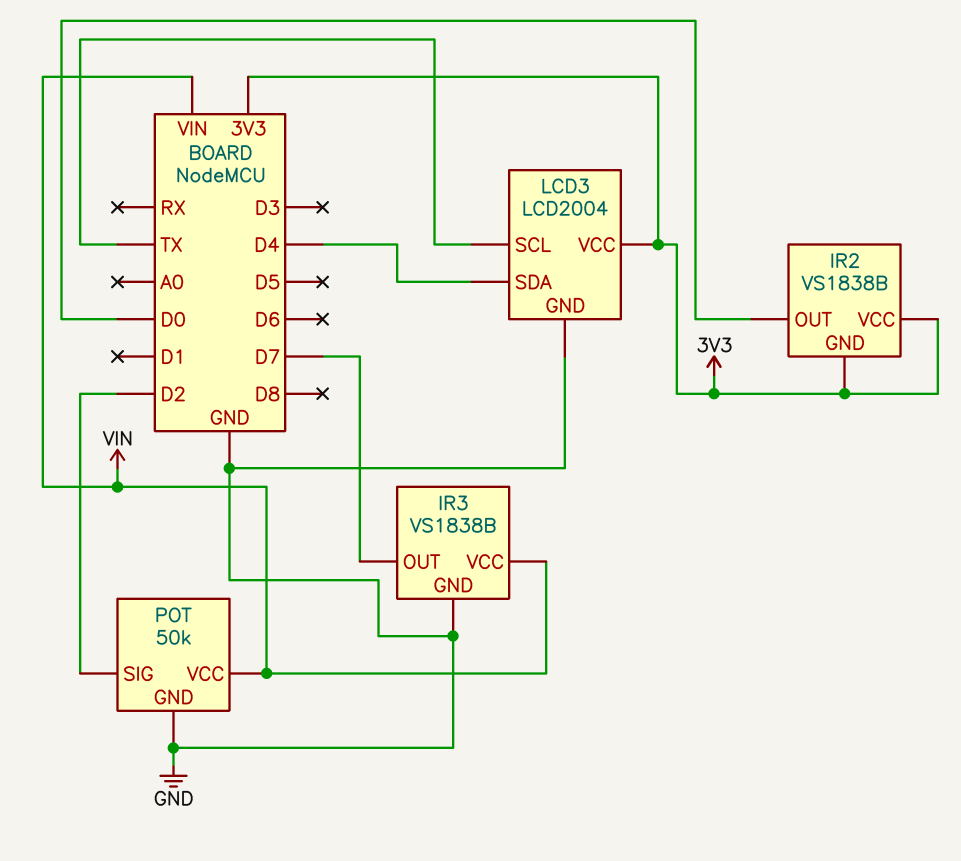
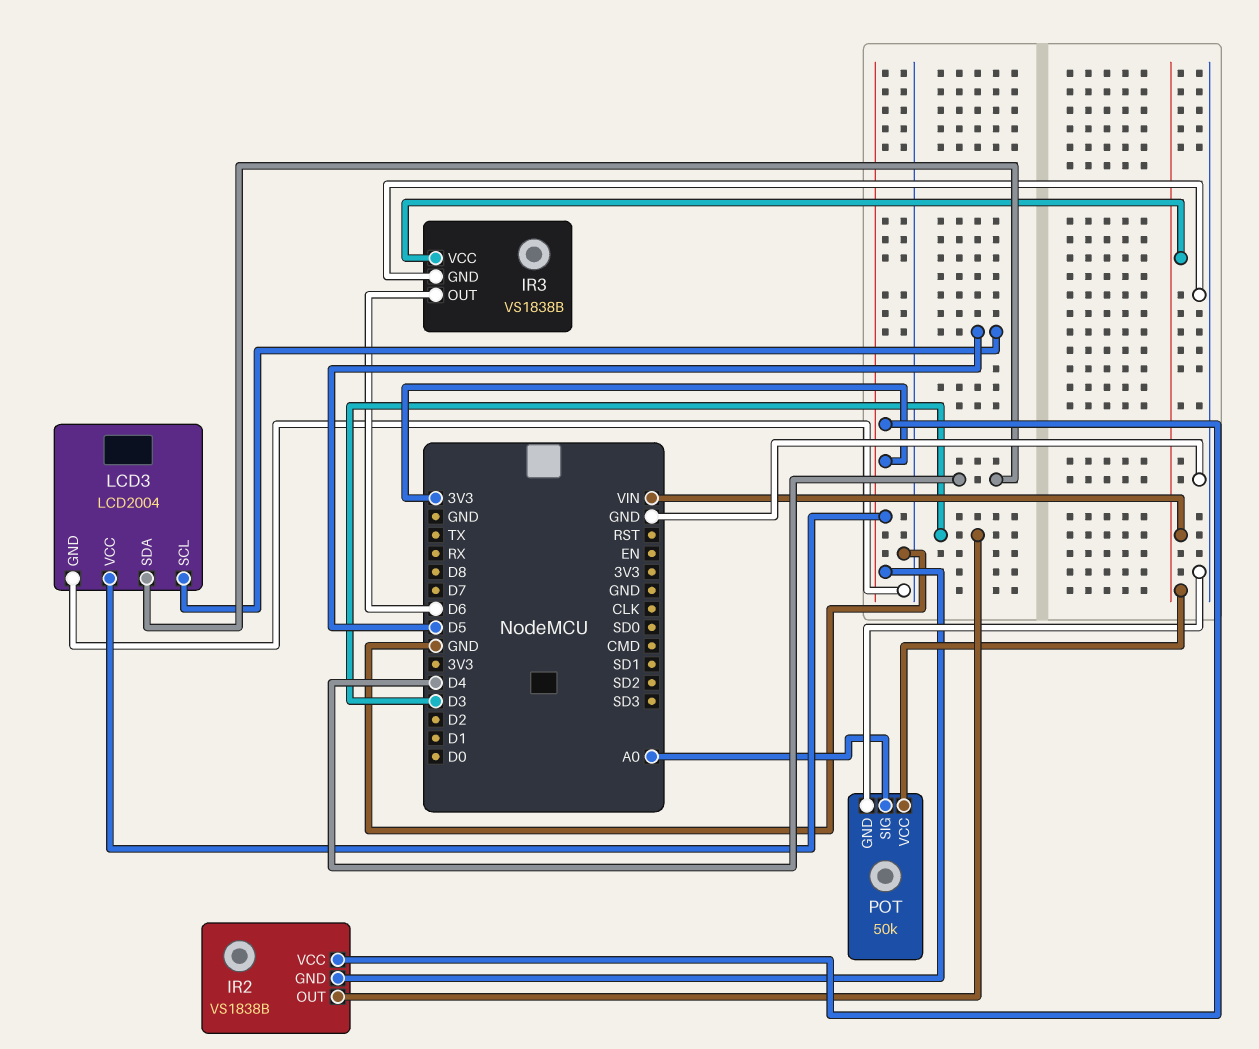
IR2 pin OUT: D0 -> D3
IR3 pin OUT: D7 -> D6
LCD3 pin SCL: TX -> D5
POT pin SIG: D2 -> A0

